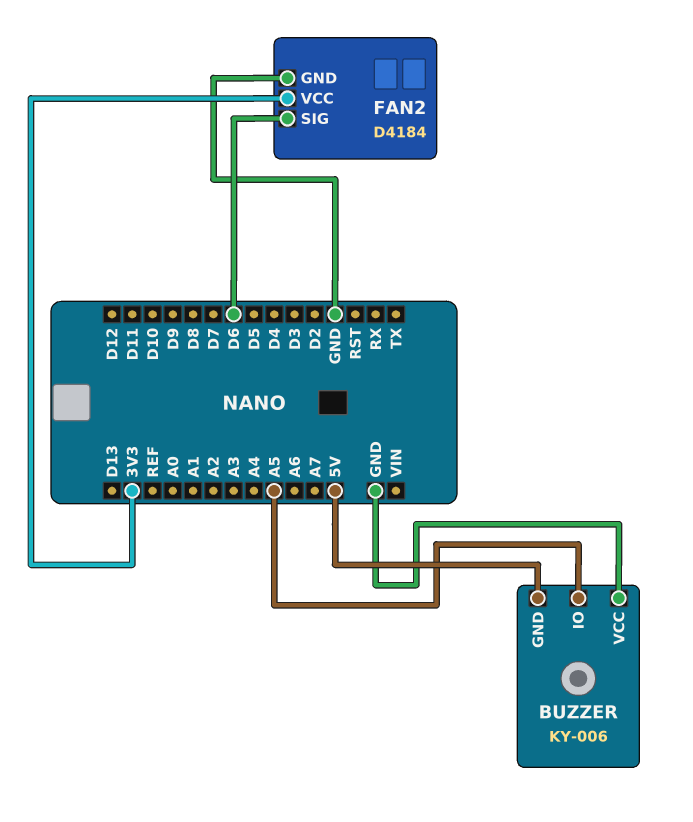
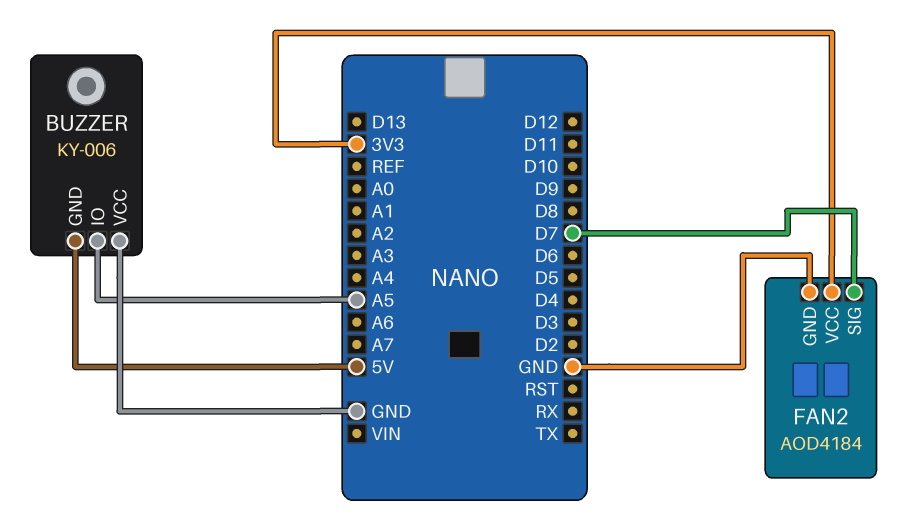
FAN2: D4184 -> AOD4184
FAN2 pin SIG: D6 -> D7

